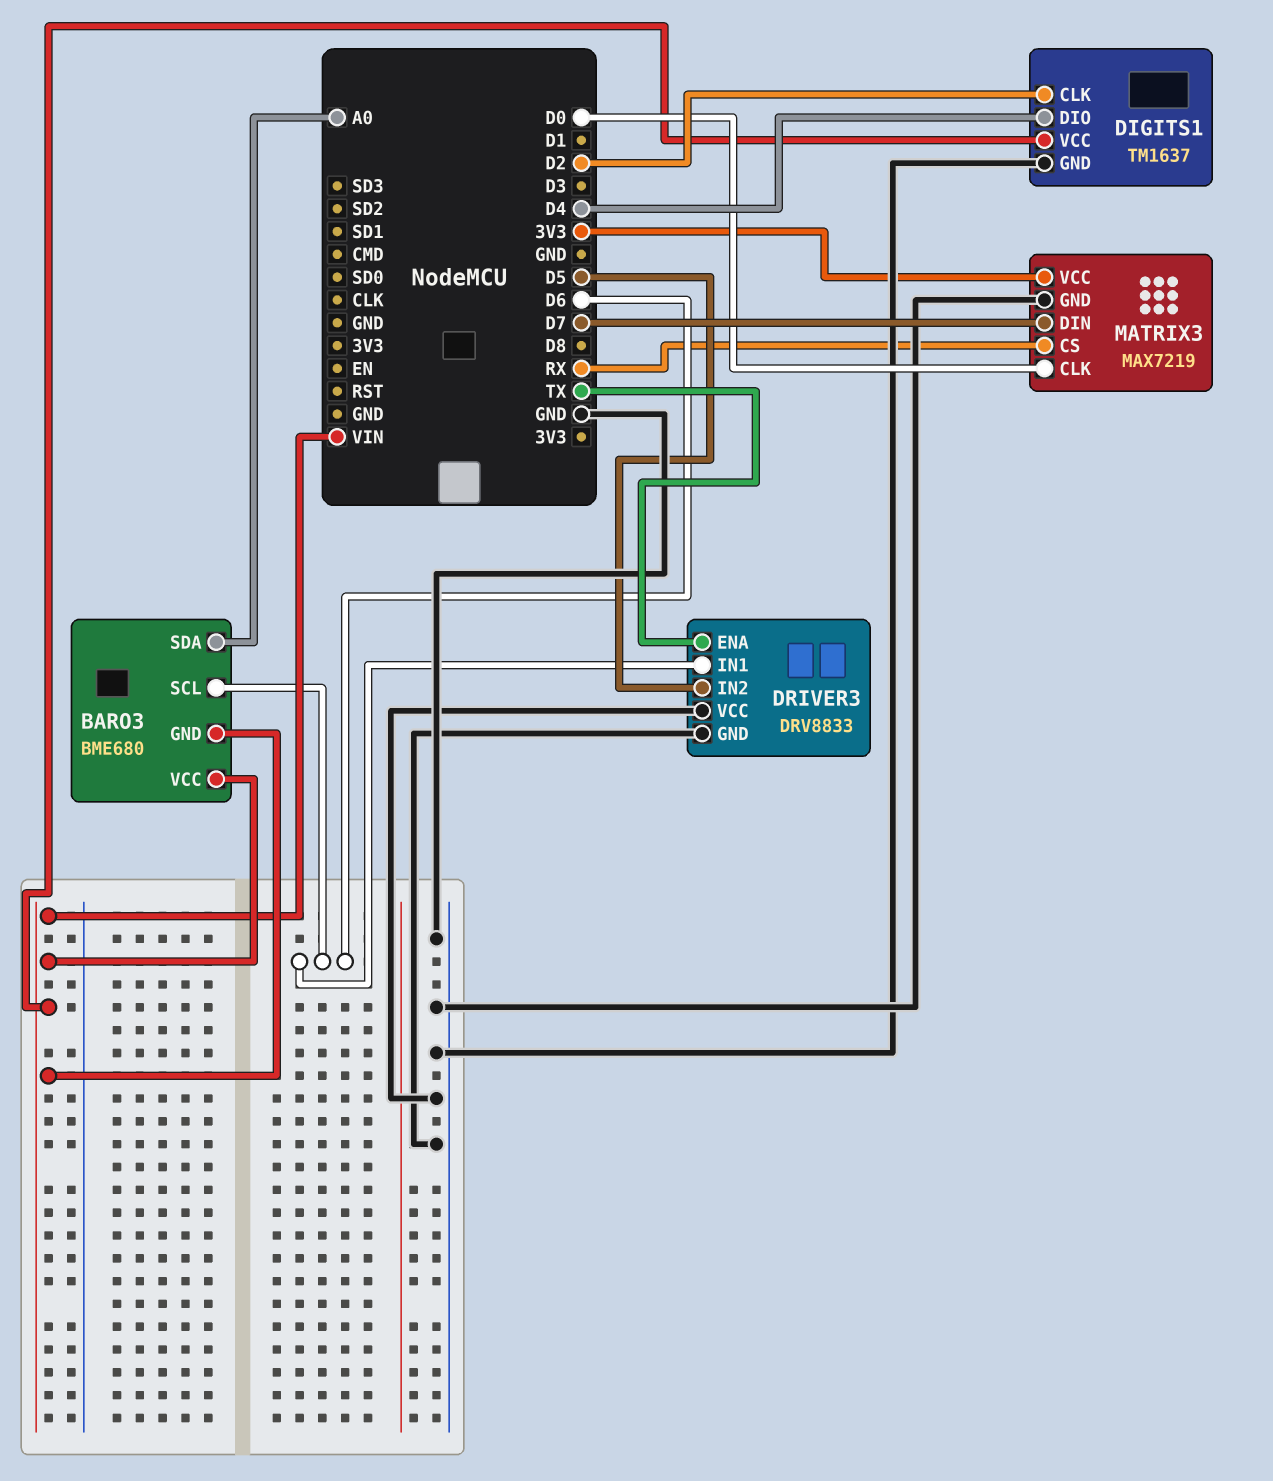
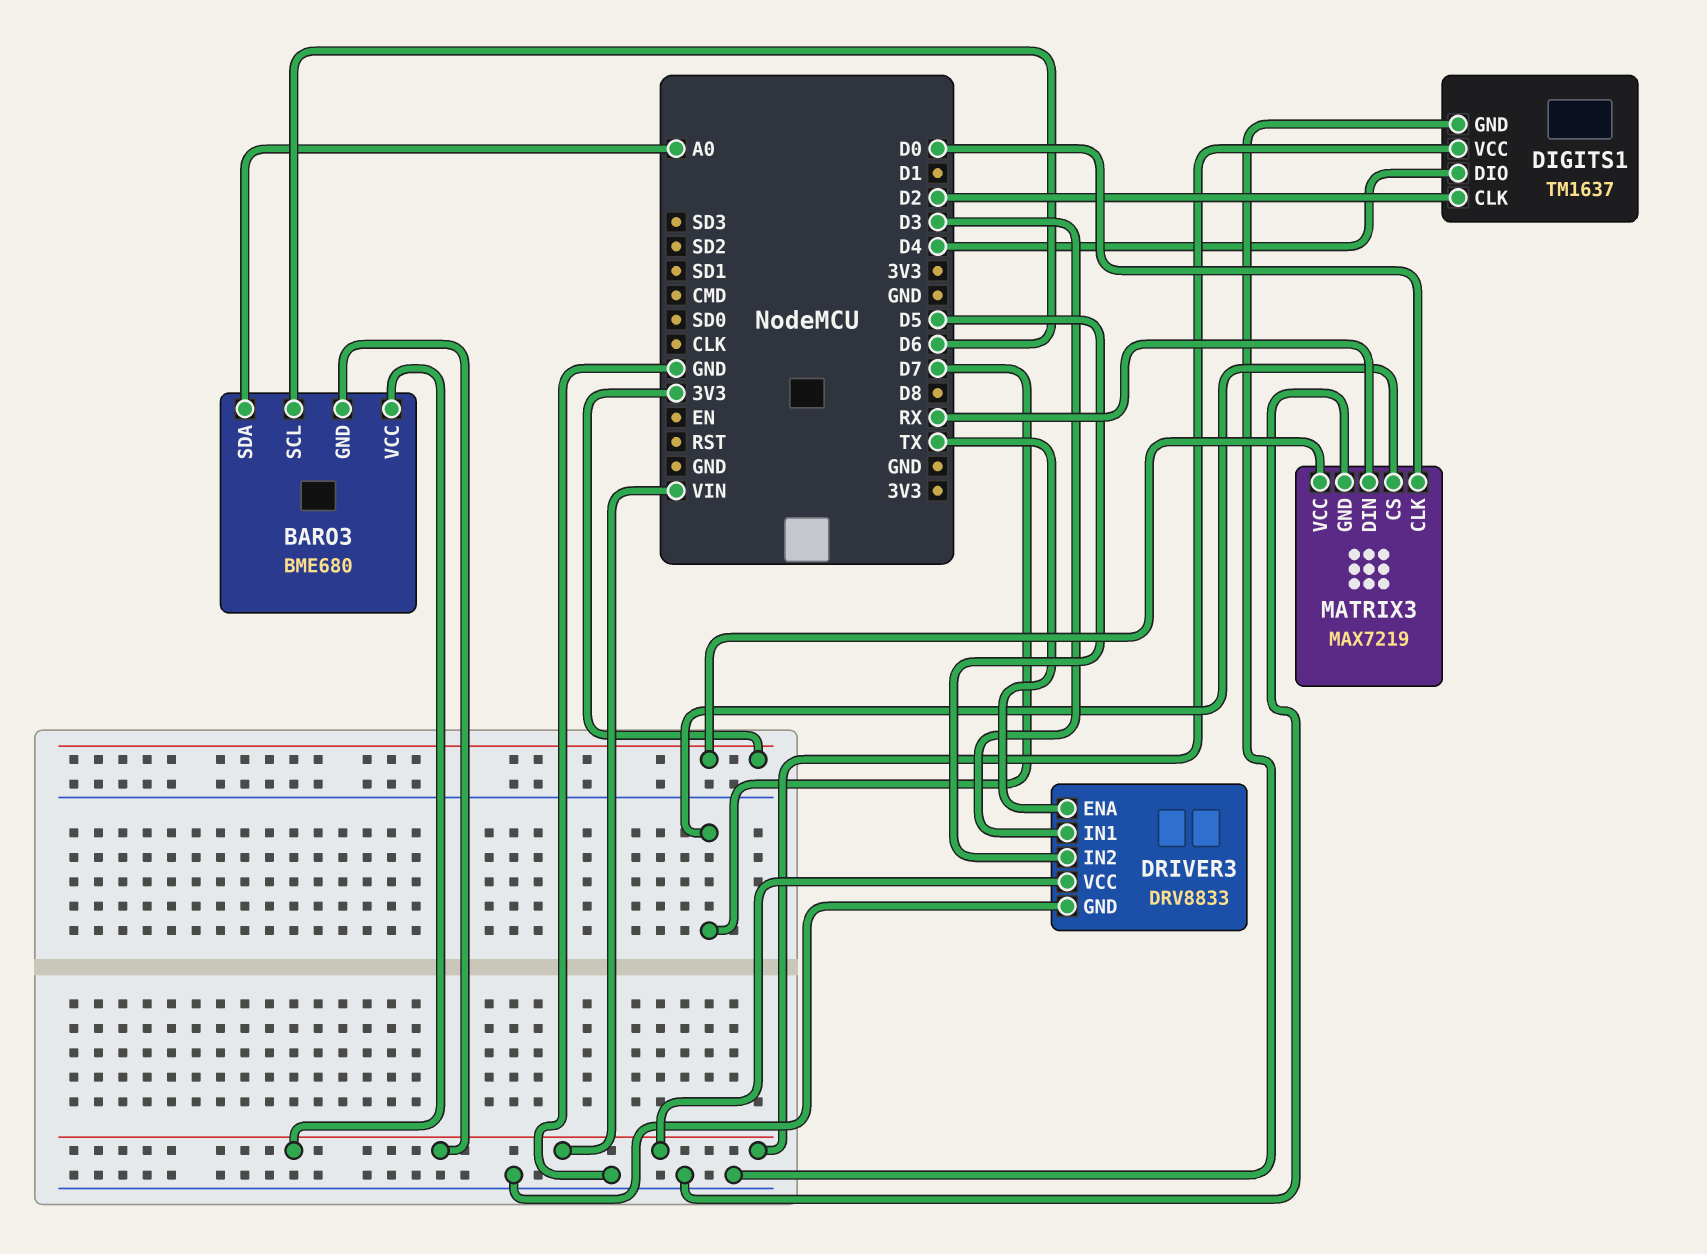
DRIVER3 pin IN1: D6 -> D3
DRIVER3 pin VCC: GND -> VIN
MATRIX3 pin CS: RX -> D7
MATRIX3 pin DIN: D7 -> RX

